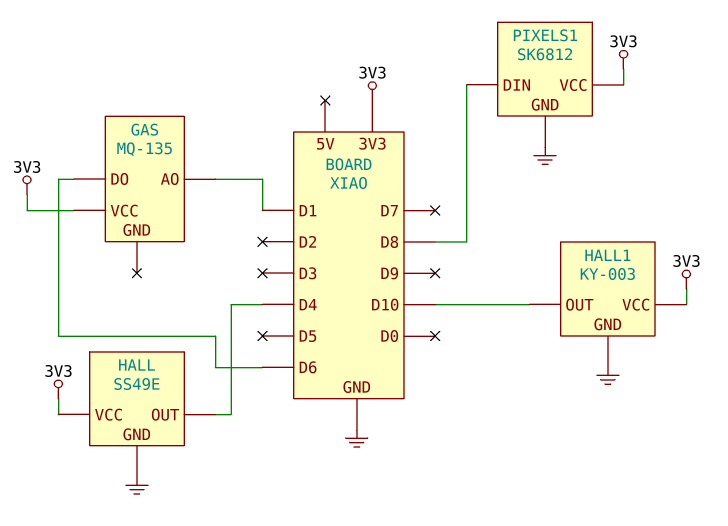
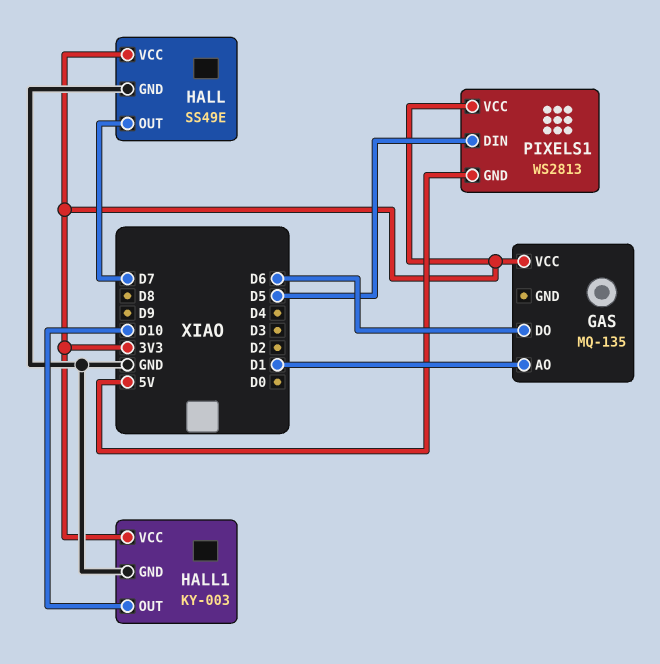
HALL pin OUT: D4 -> D7
PIXELS1: SK6812 -> WS2813
PIXELS1 pin DIN: D8 -> D5
PIXELS1 pin GND: GND -> 5V

